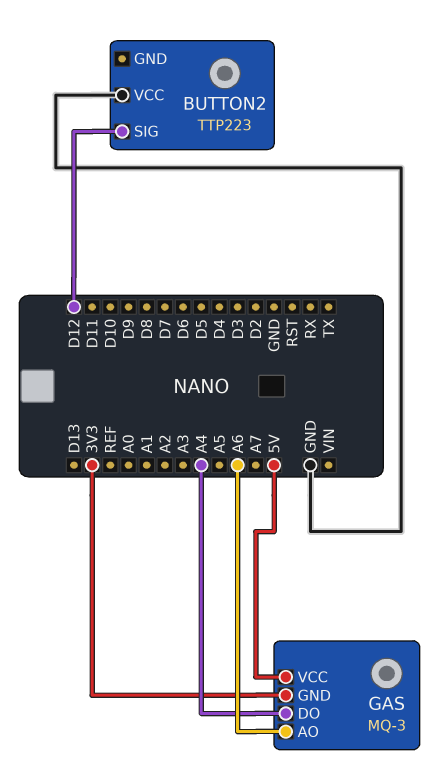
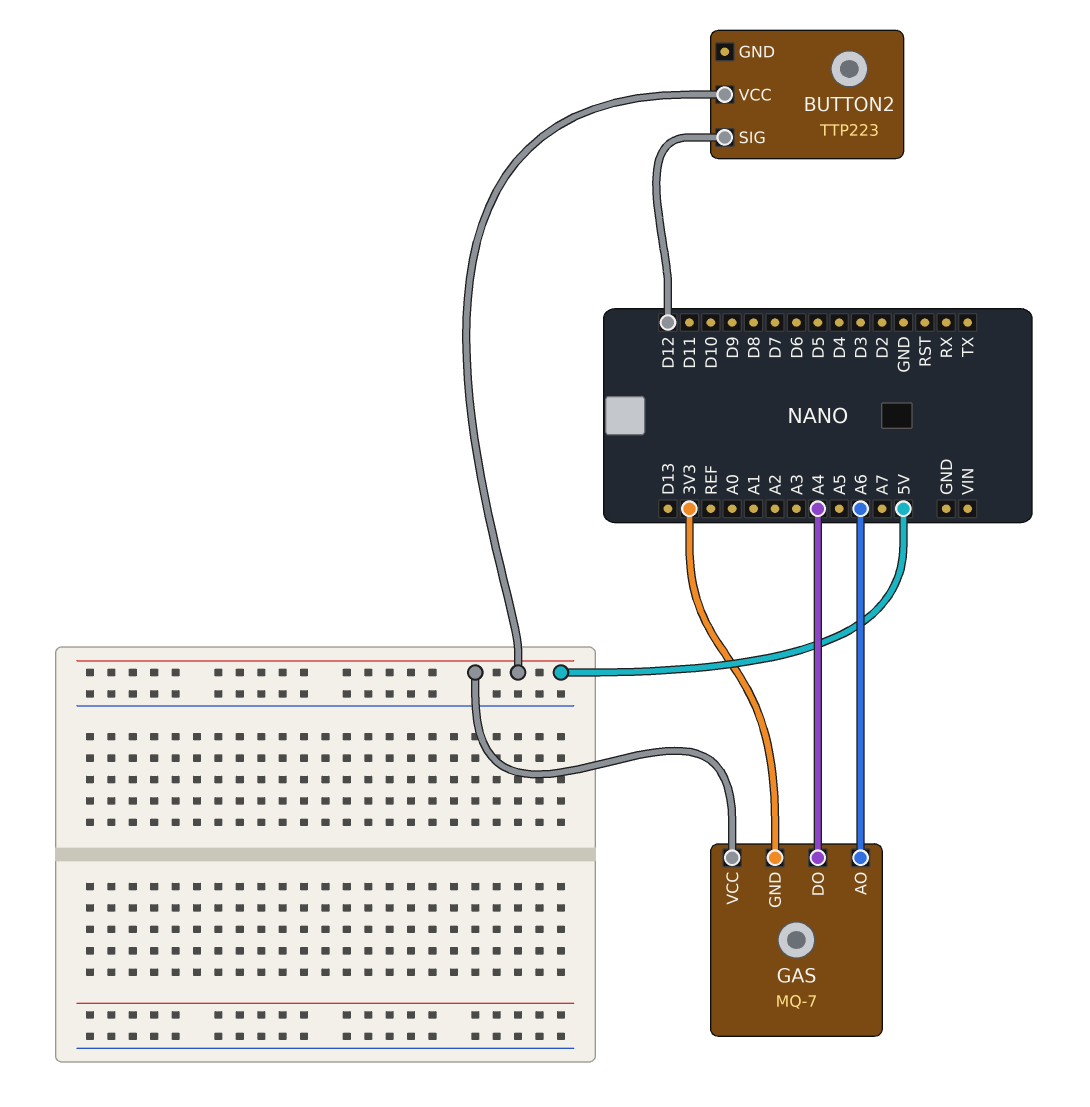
BUTTON2 pin VCC: GND -> 5V
GAS: MQ-3 -> MQ-7

